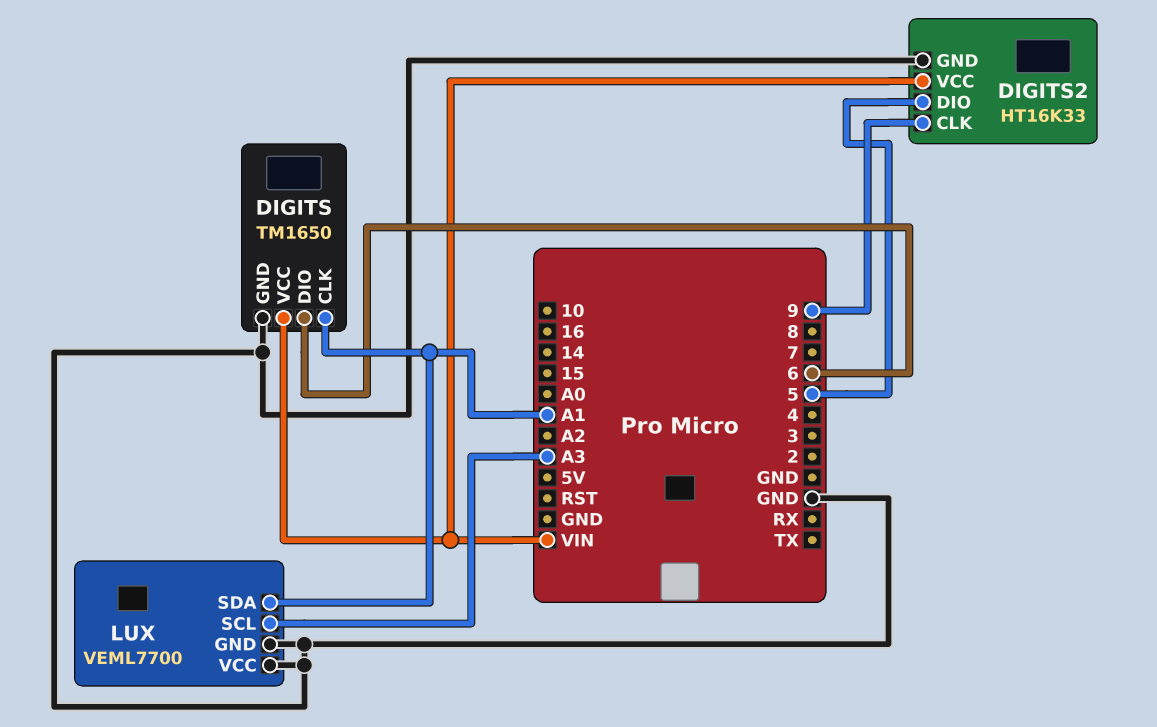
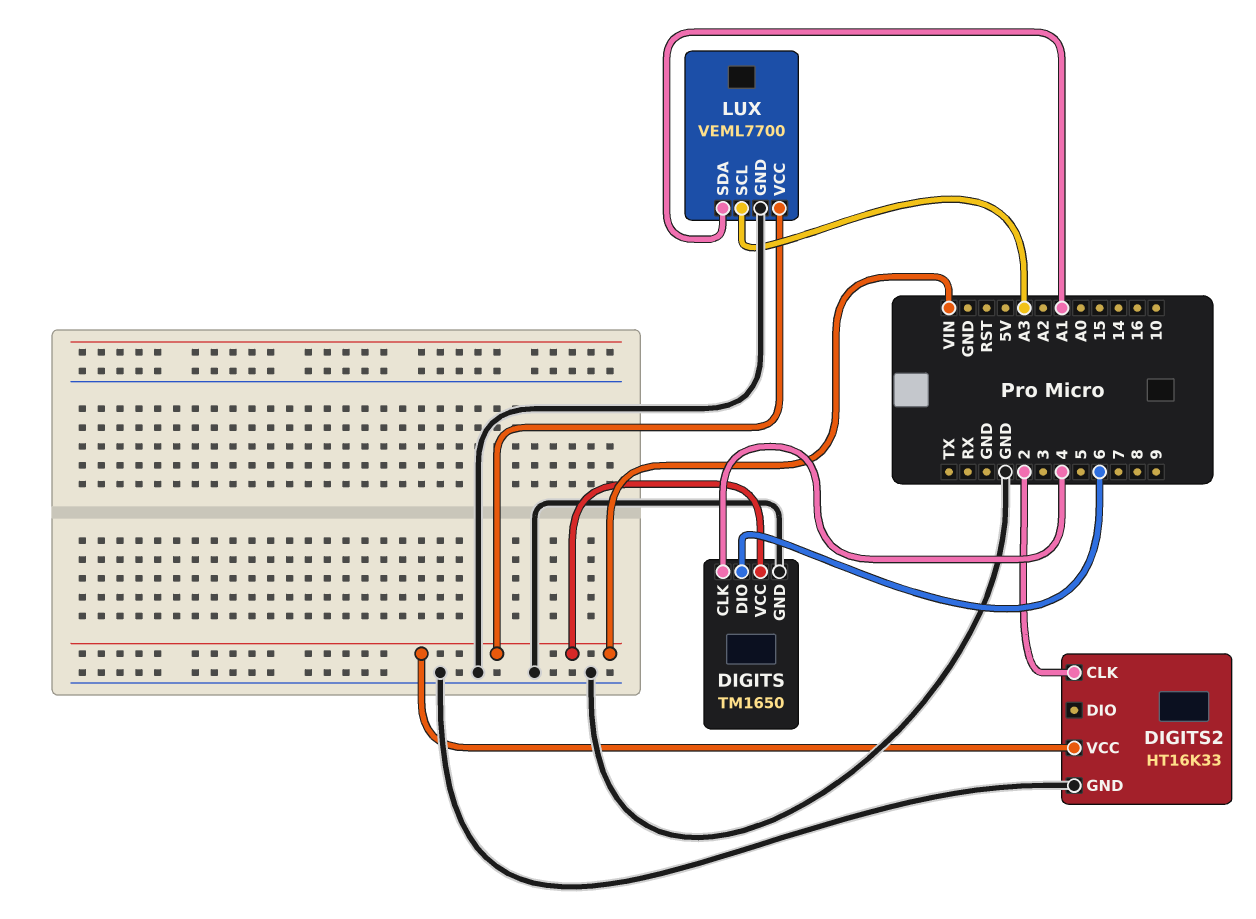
DIGITS pin CLK: A1 -> 4
DIGITS2 pin CLK: 9 -> 2
DIGITS2 pin DIO: 5 -> none
LUX pin VCC: GND -> VIN

